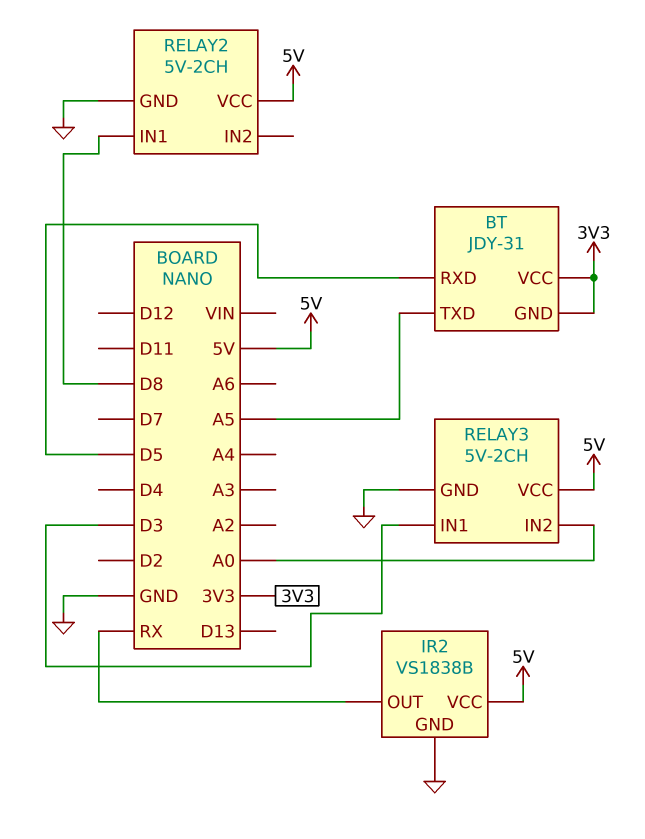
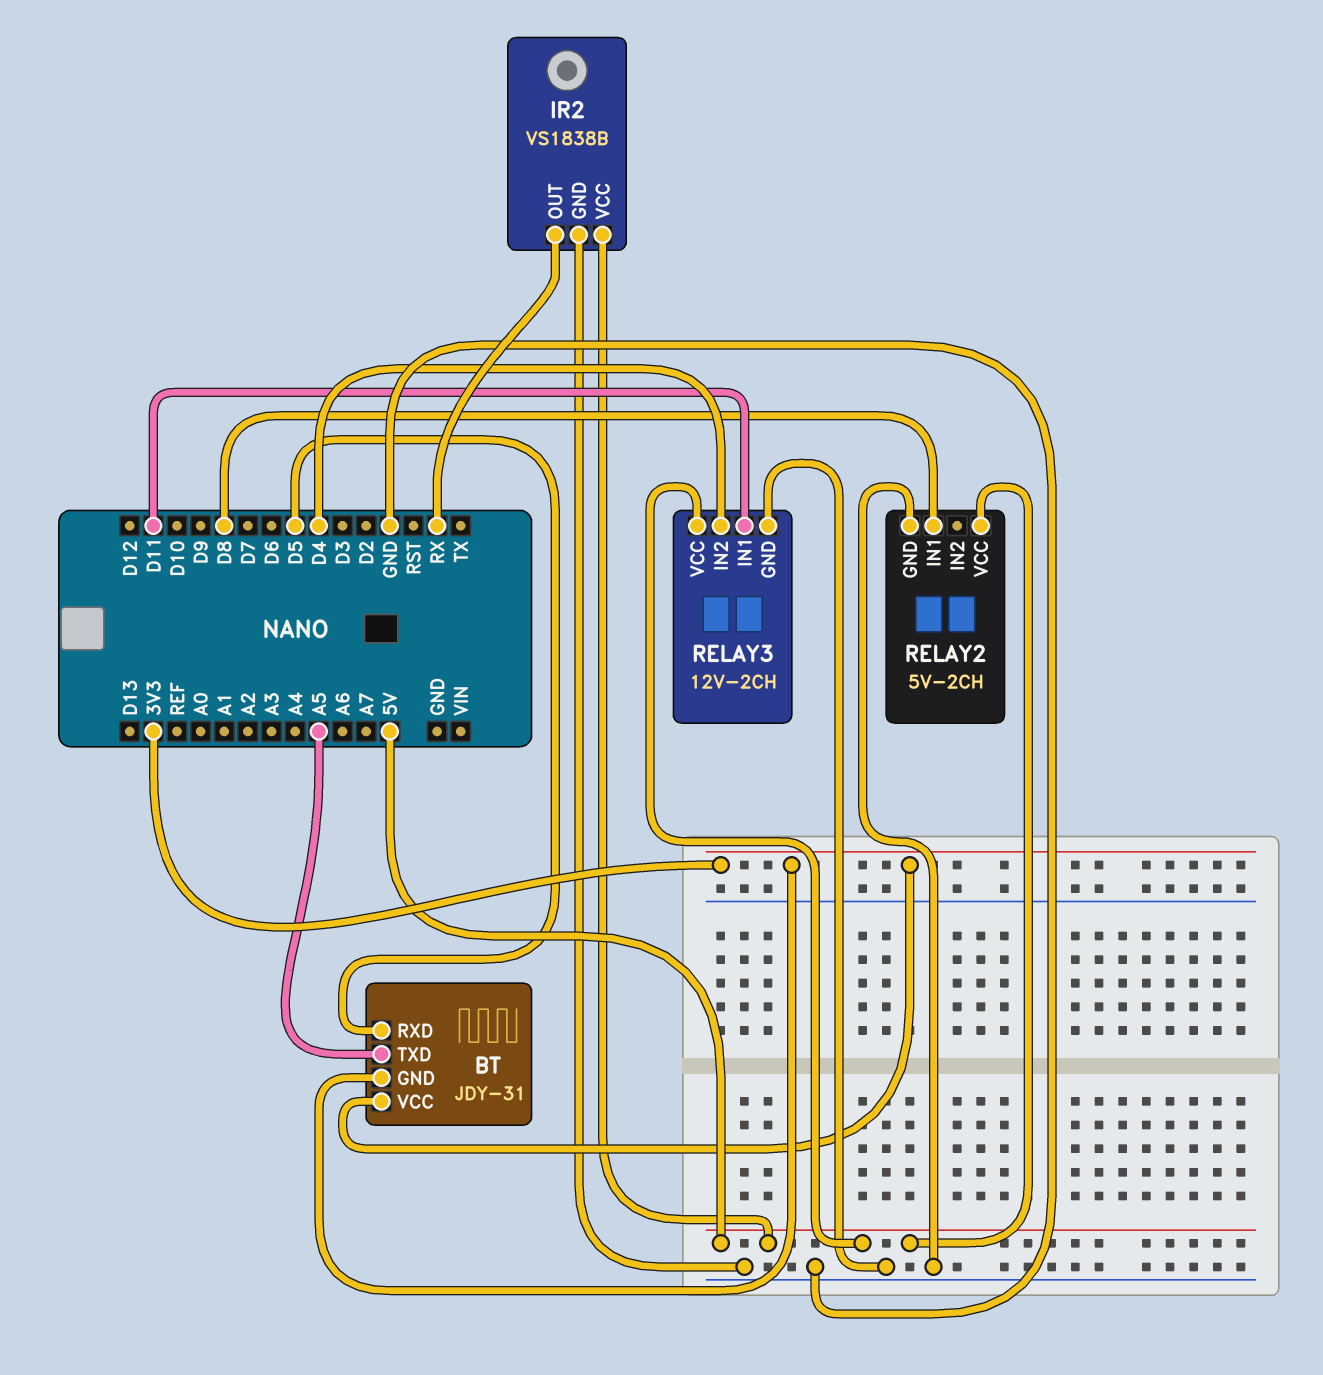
RELAY3: 5V-2CH -> 12V-2CH
RELAY3 pin IN1: D3 -> D11
RELAY3 pin IN2: A0 -> D4

